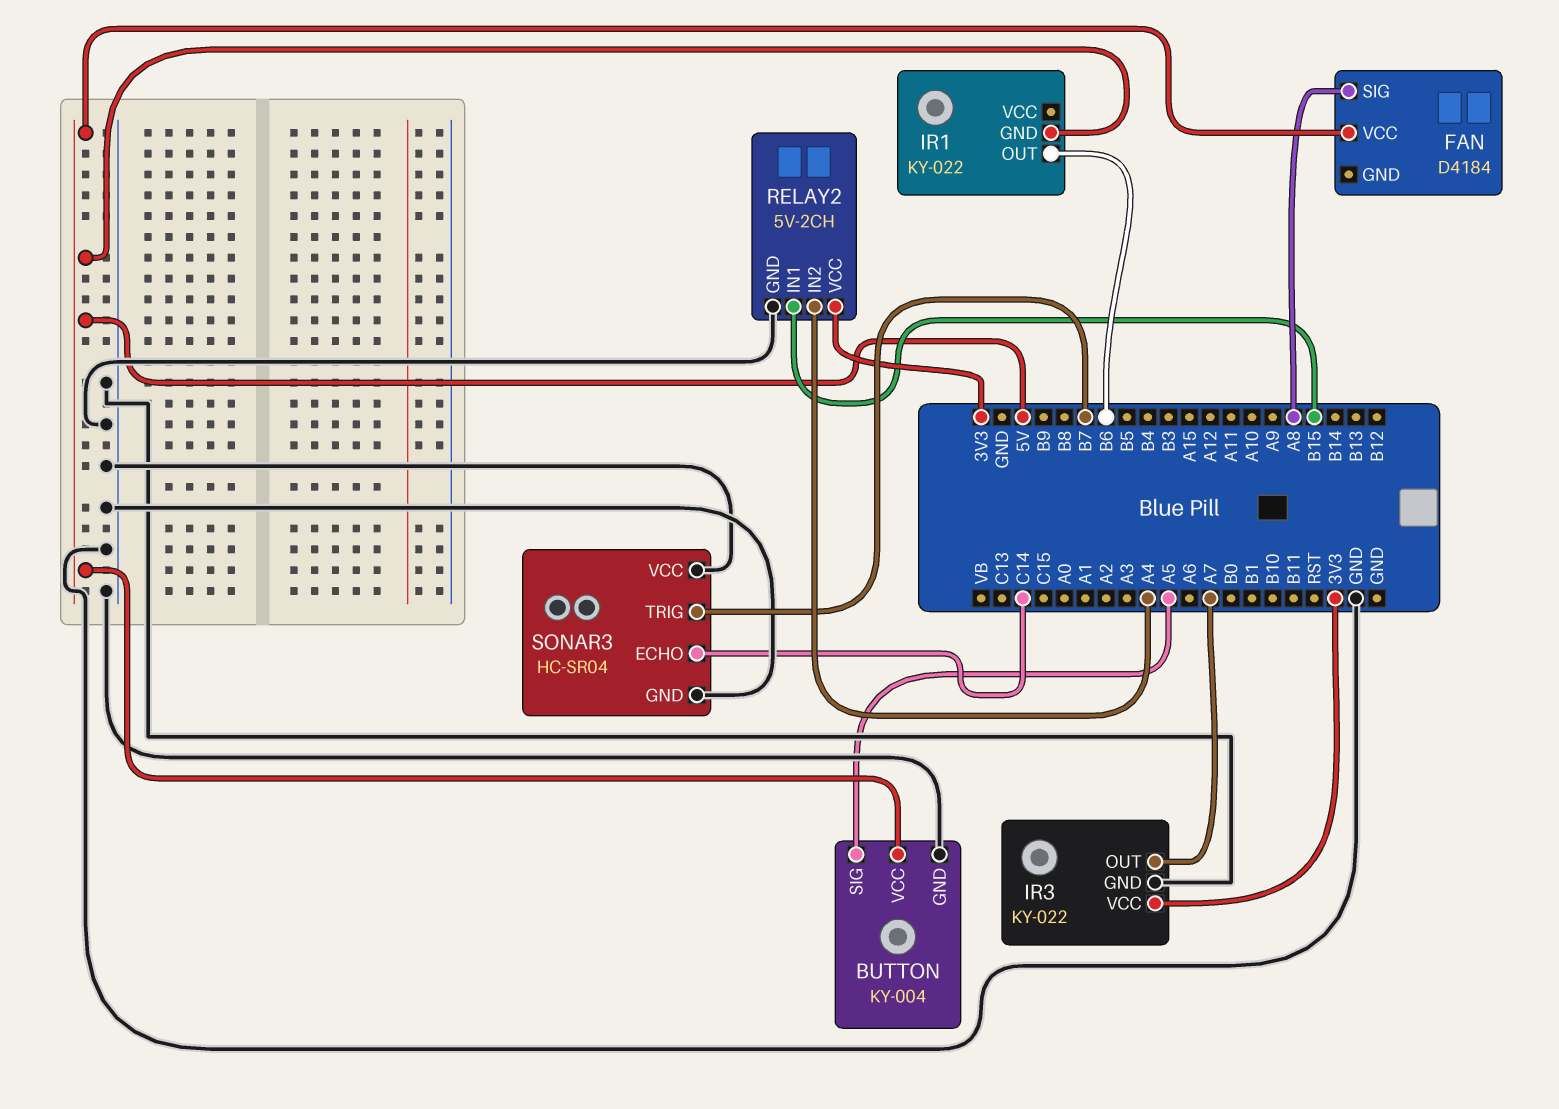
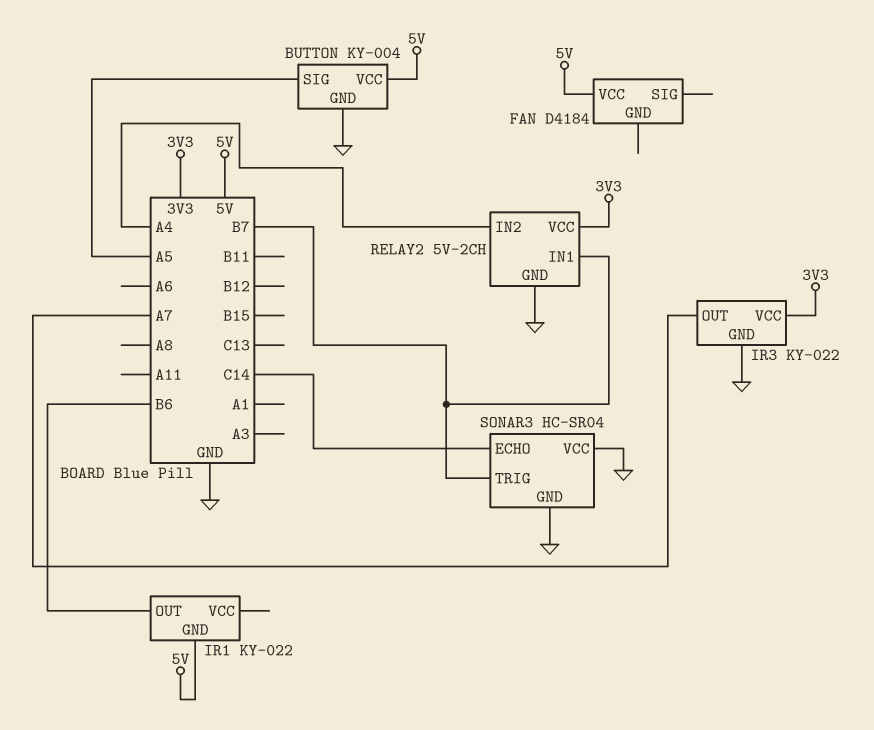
FAN pin SIG: A8 -> none
RELAY2 pin IN1: B15 -> B7

